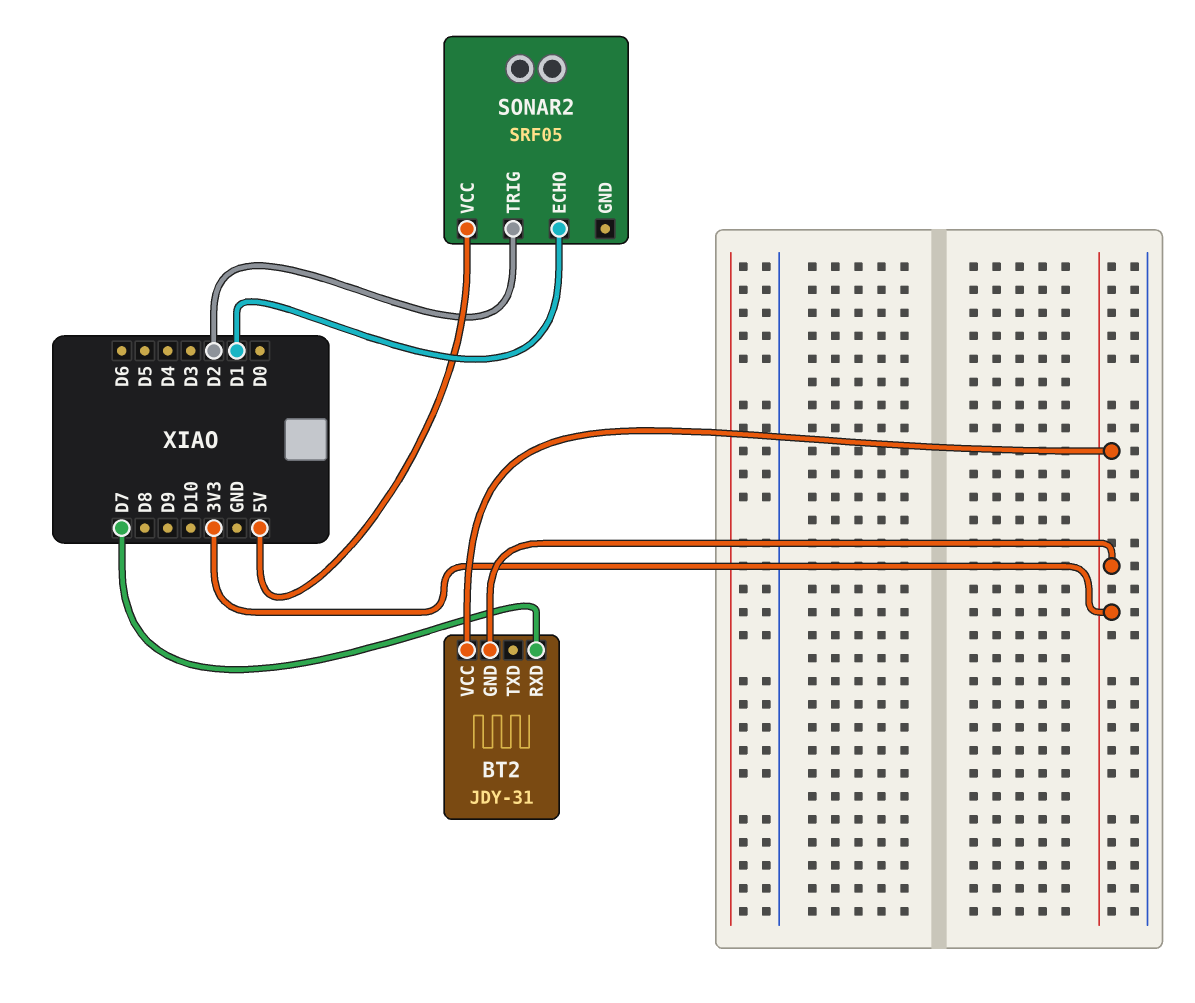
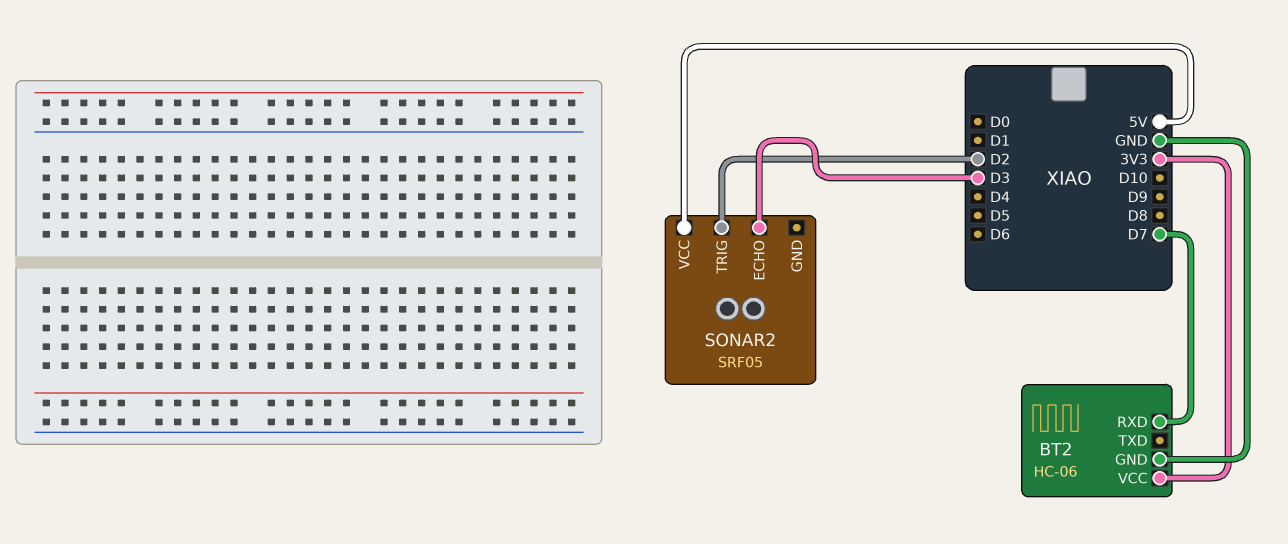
BT2: JDY-31 -> HC-06
BT2 pin GND: 3V3 -> GND
SONAR2 pin ECHO: D1 -> D3

